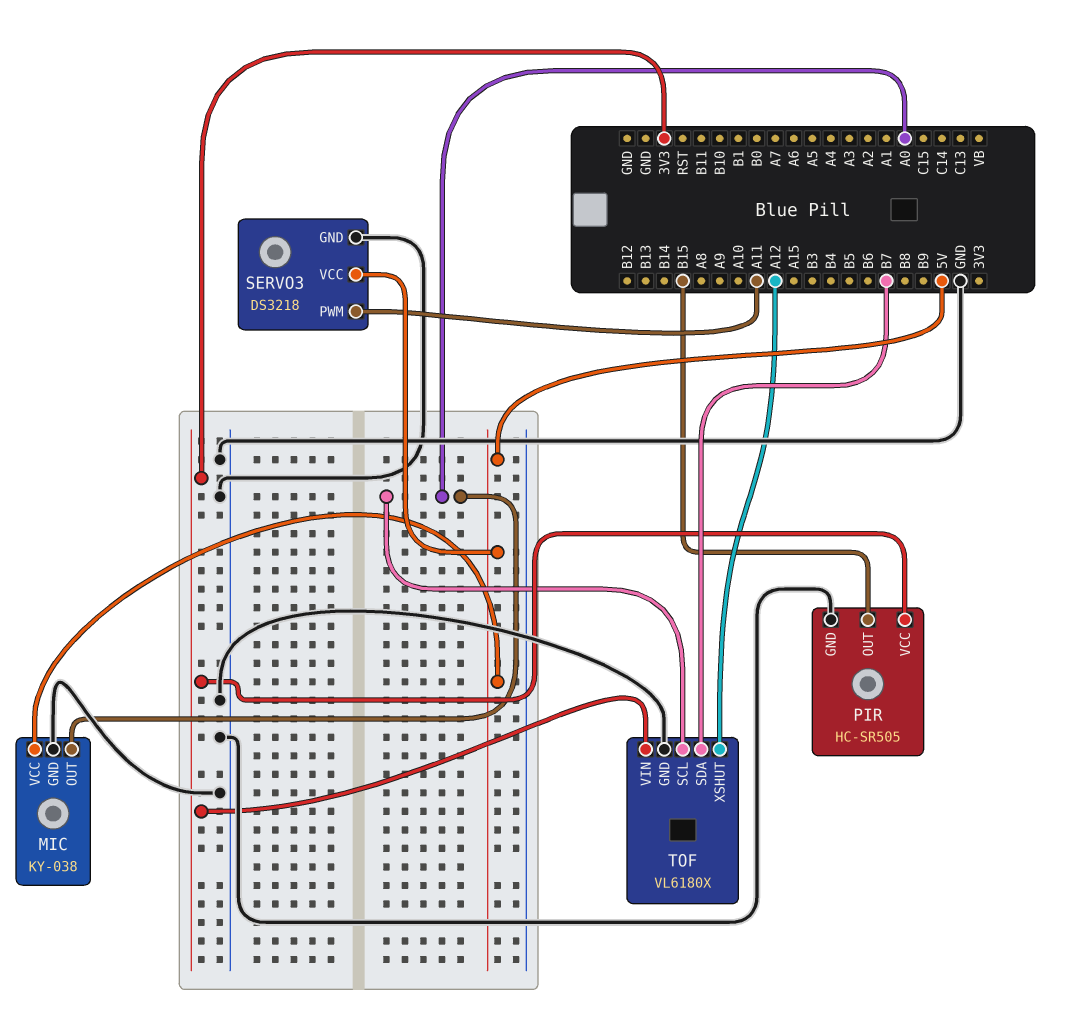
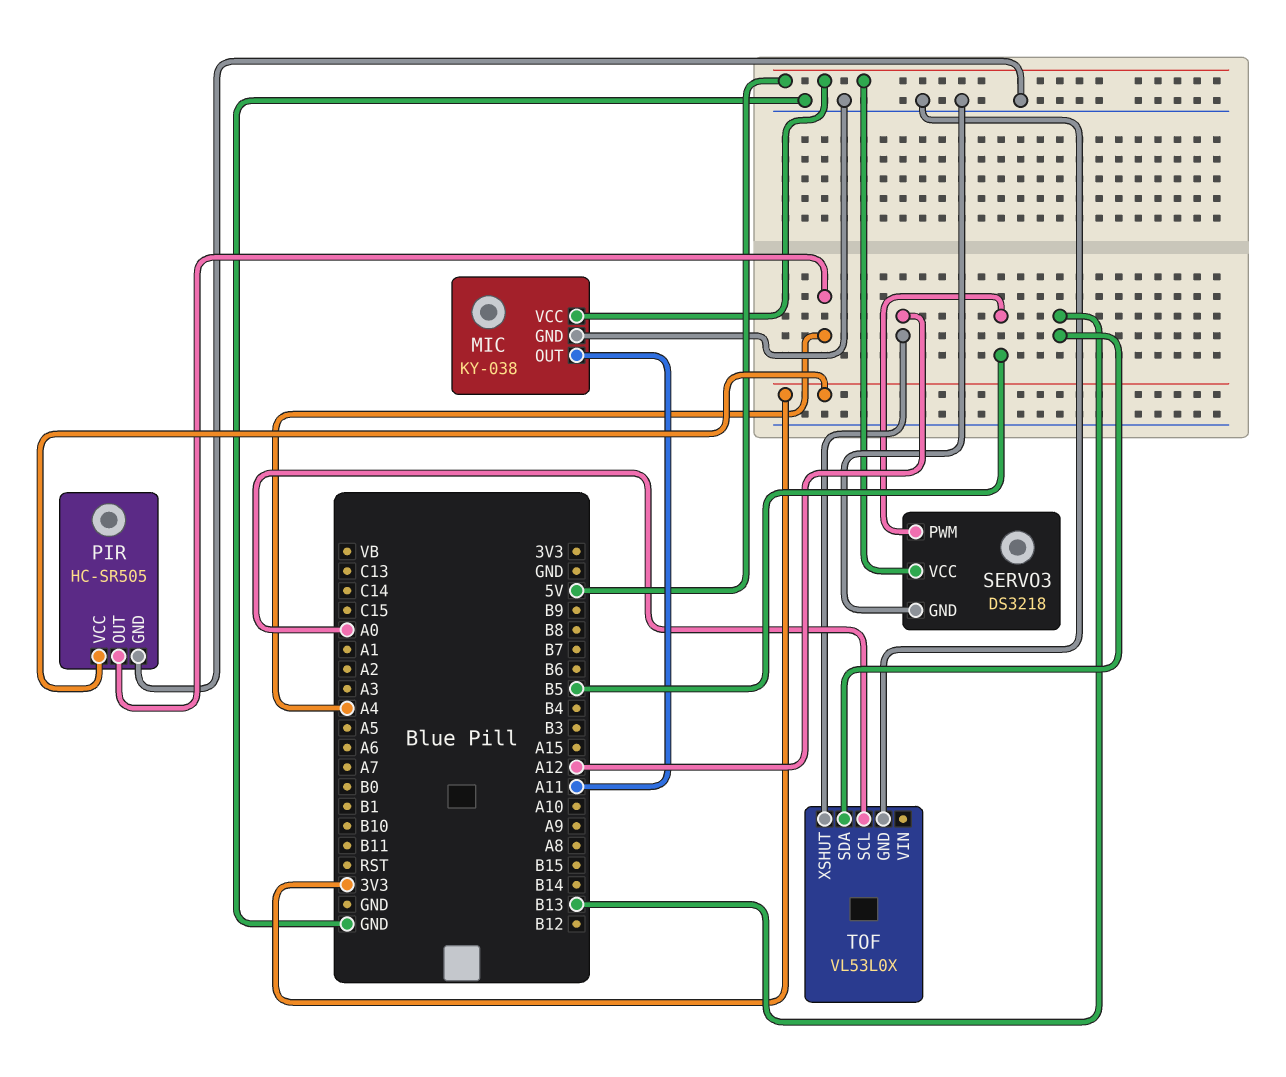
MIC pin OUT: A0 -> A11
PIR pin OUT: B15 -> A4
SERVO3 pin PWM: A11 -> B5
TOF: VL6180X -> VL53L0X
TOF pin SDA: B7 -> B13
TOF pin VIN: 3V3 -> none

